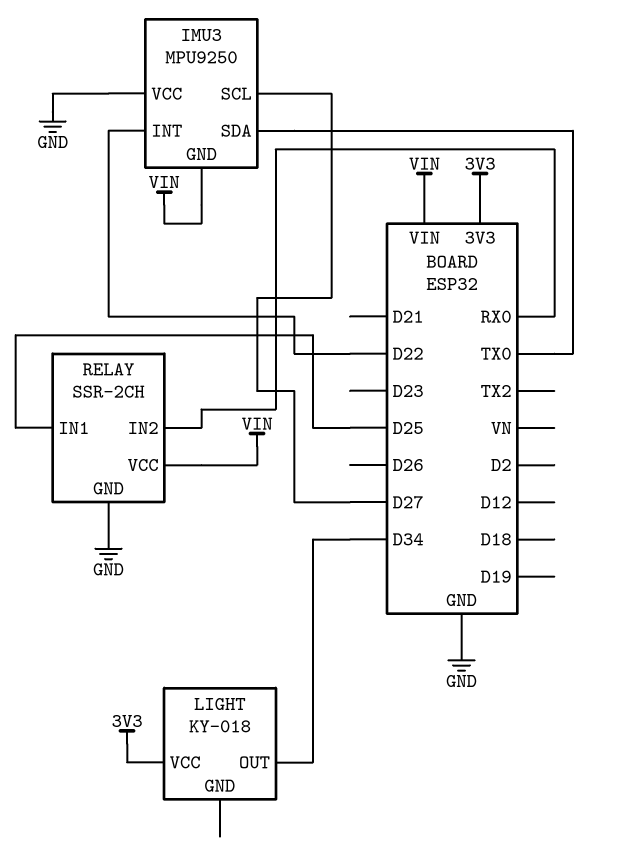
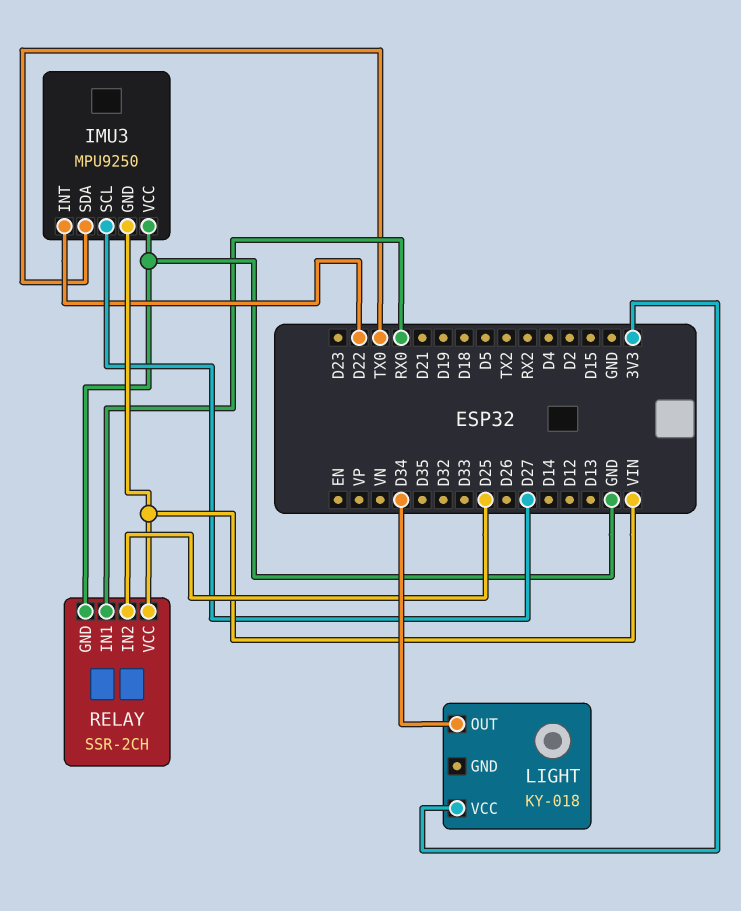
RELAY pin IN1: D25 -> RX0
RELAY pin IN2: RX0 -> D25

